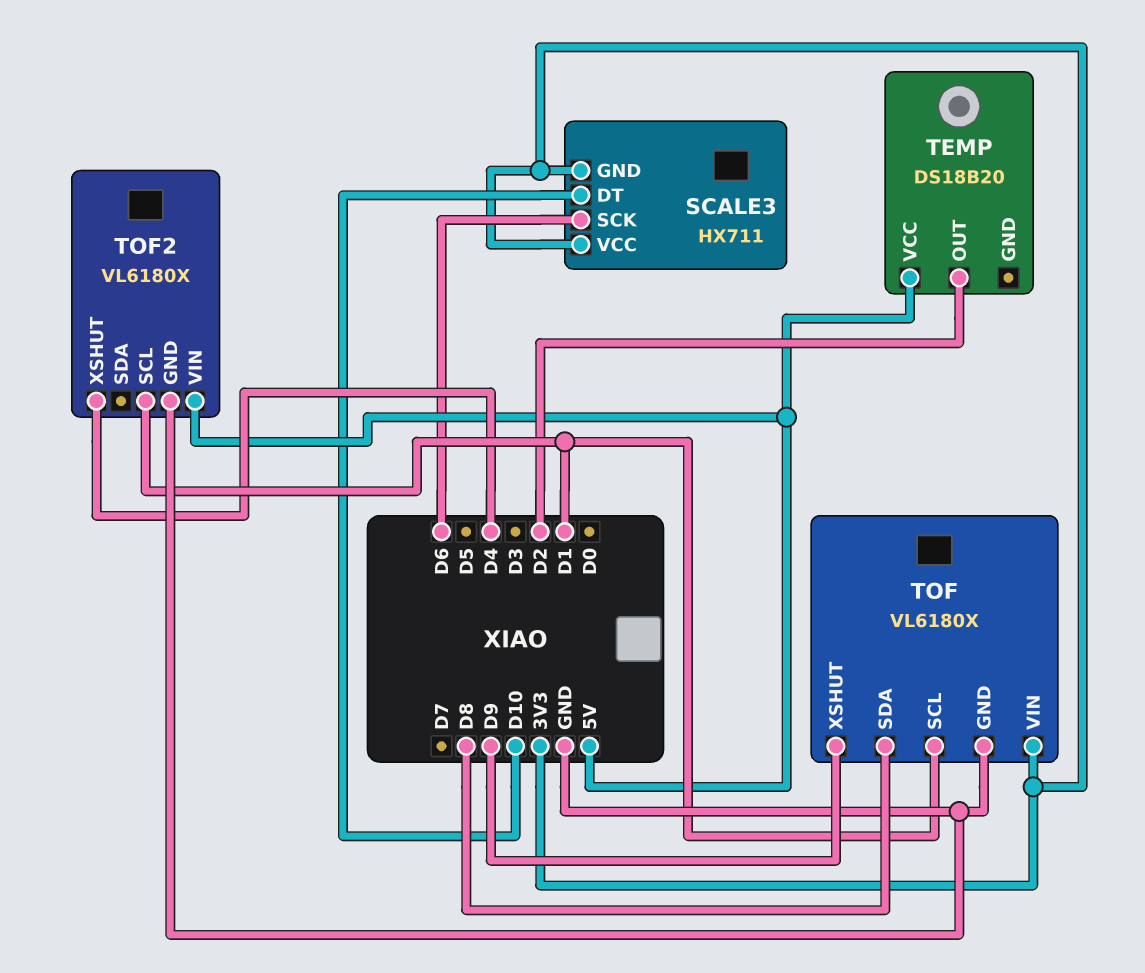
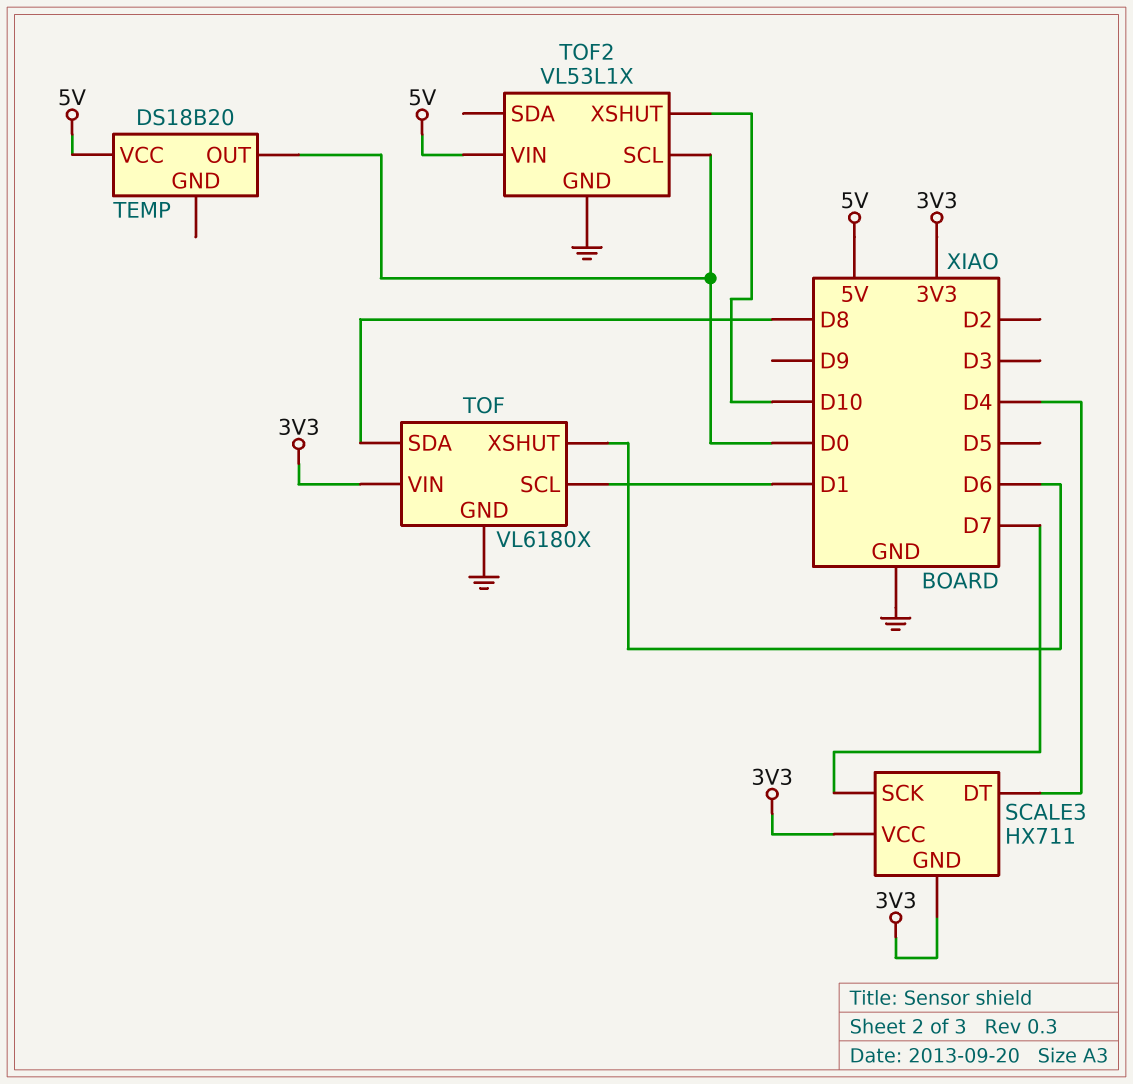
SCALE3 pin DT: D10 -> D4
SCALE3 pin SCK: D6 -> D7
TEMP pin OUT: D2 -> D0
TOF pin XSHUT: D9 -> D6
TOF2: VL6180X -> VL53L1X
TOF2 pin SCL: D1 -> D0
TOF2 pin XSHUT: D4 -> D10

